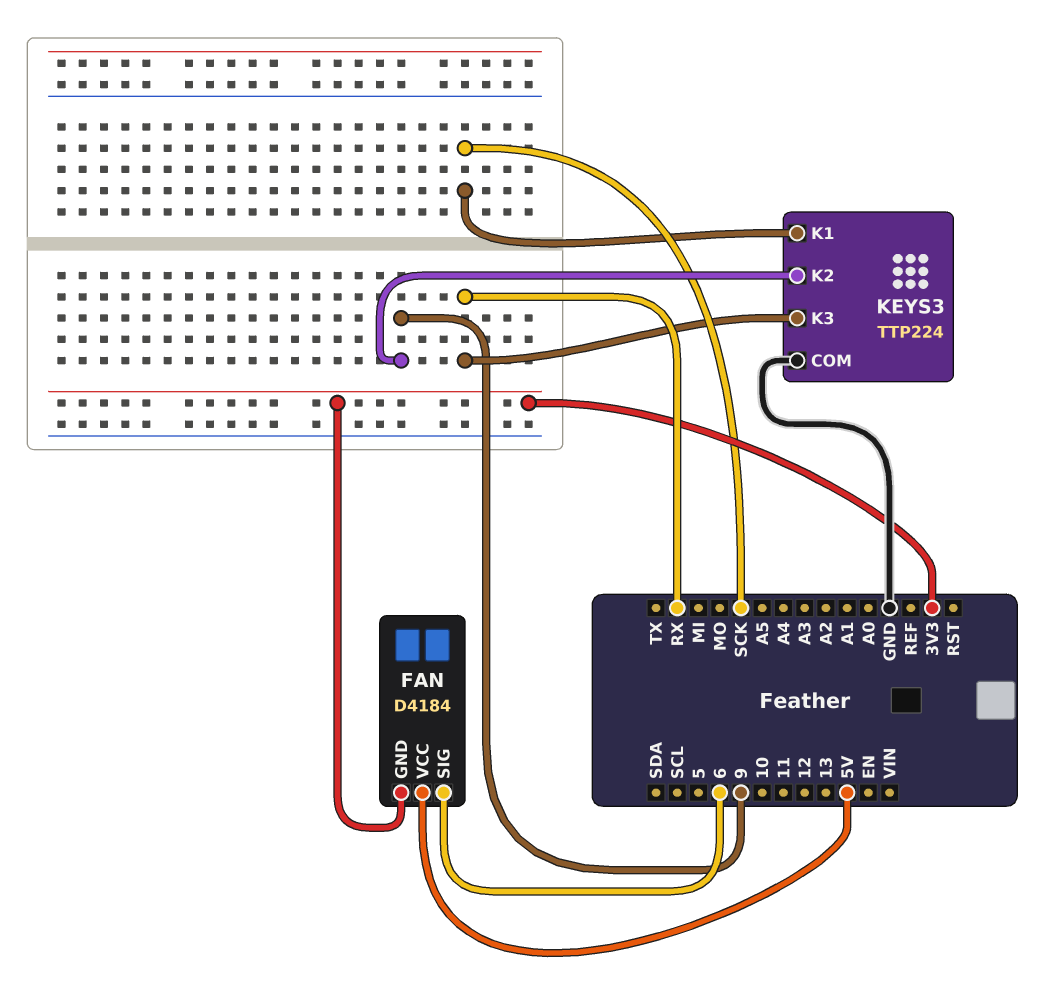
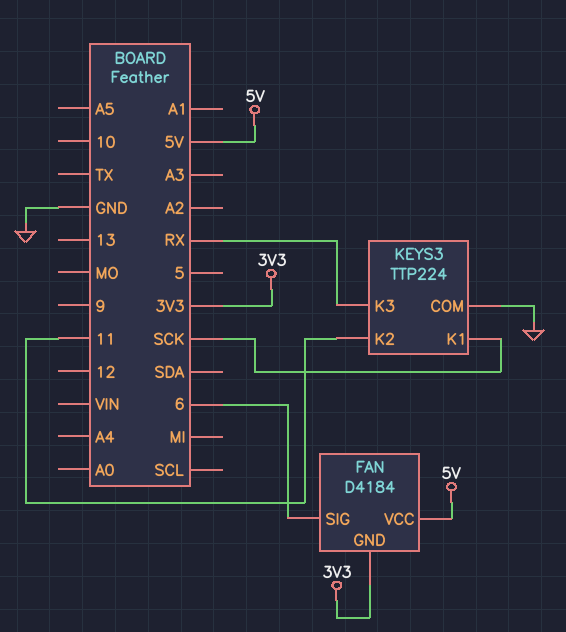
KEYS3 pin K2: 9 -> 11

